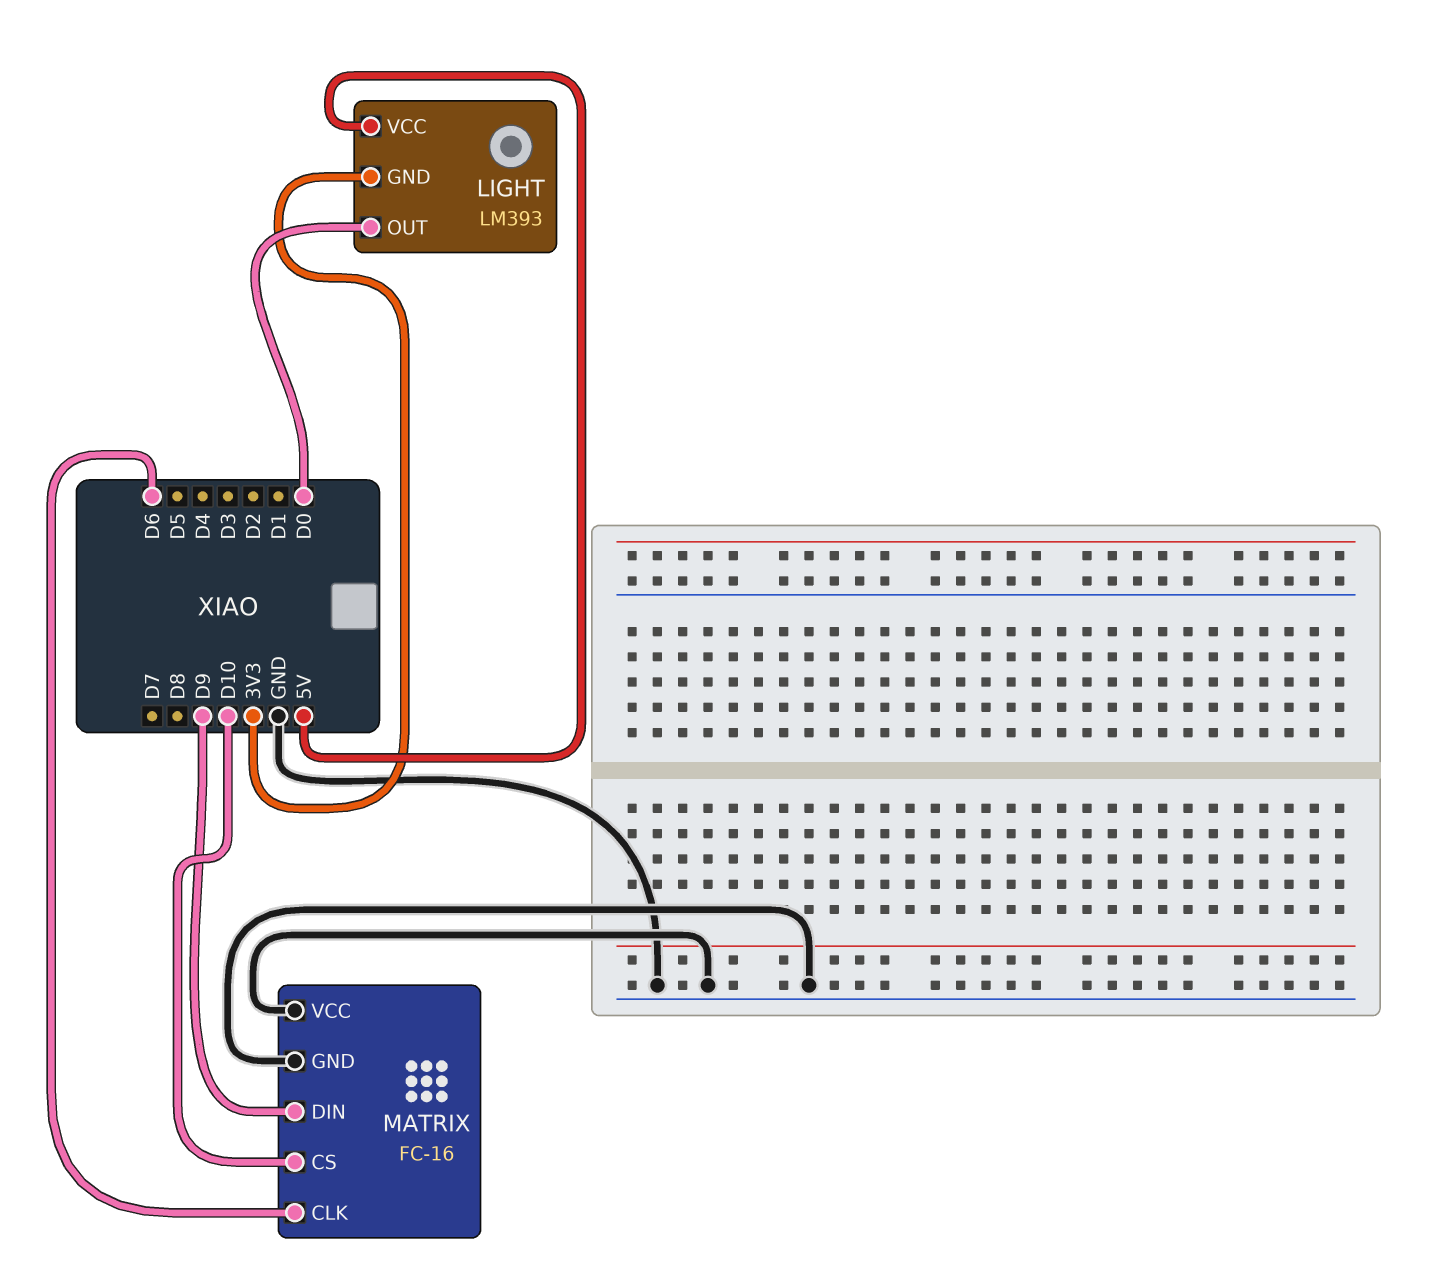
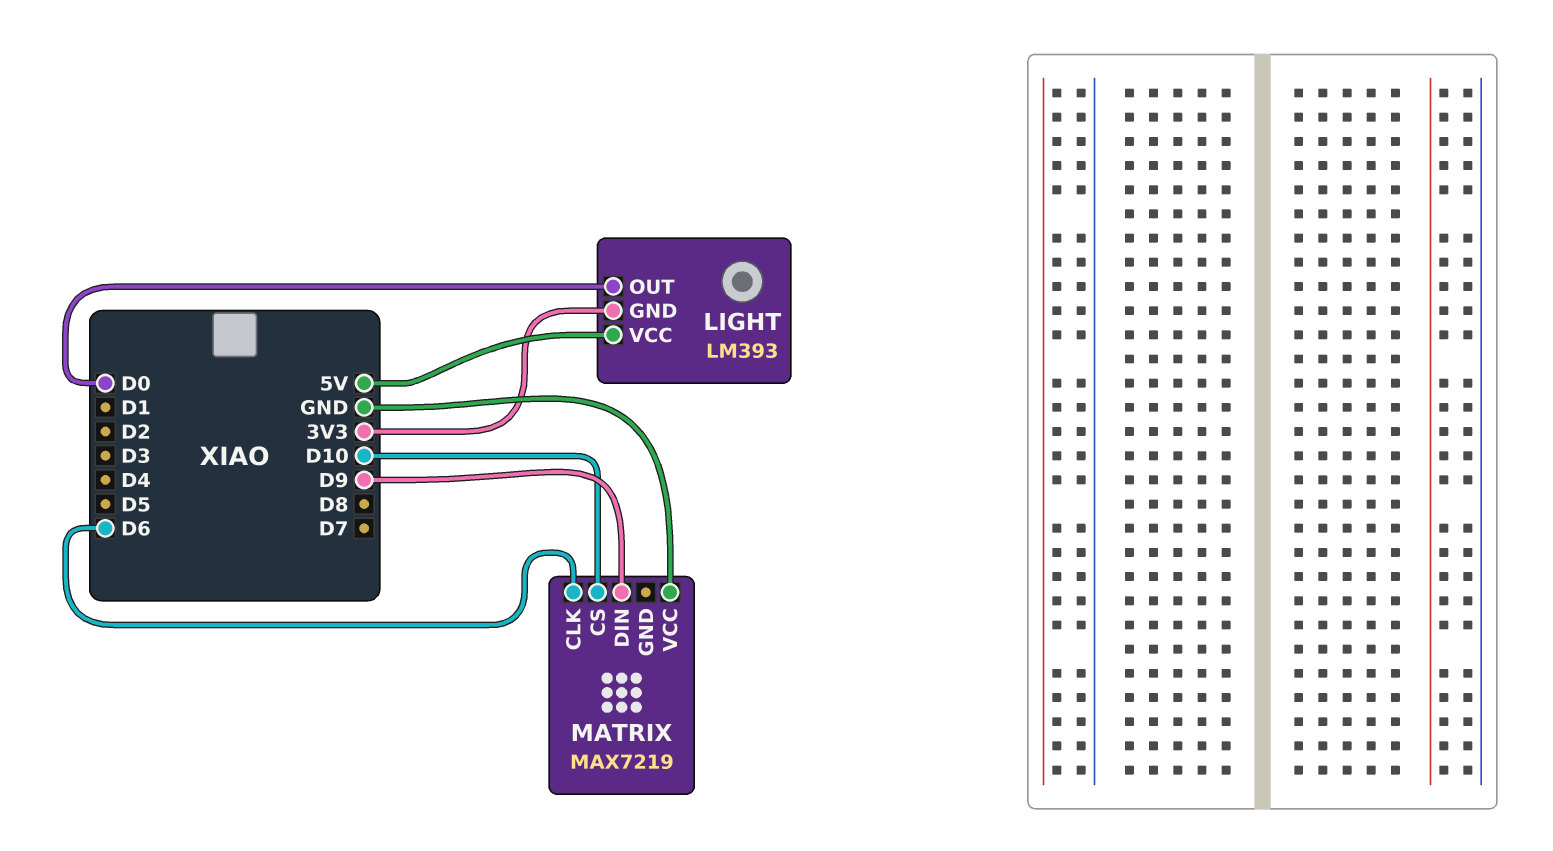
MATRIX: FC-16 -> MAX7219
MATRIX pin GND: GND -> none

